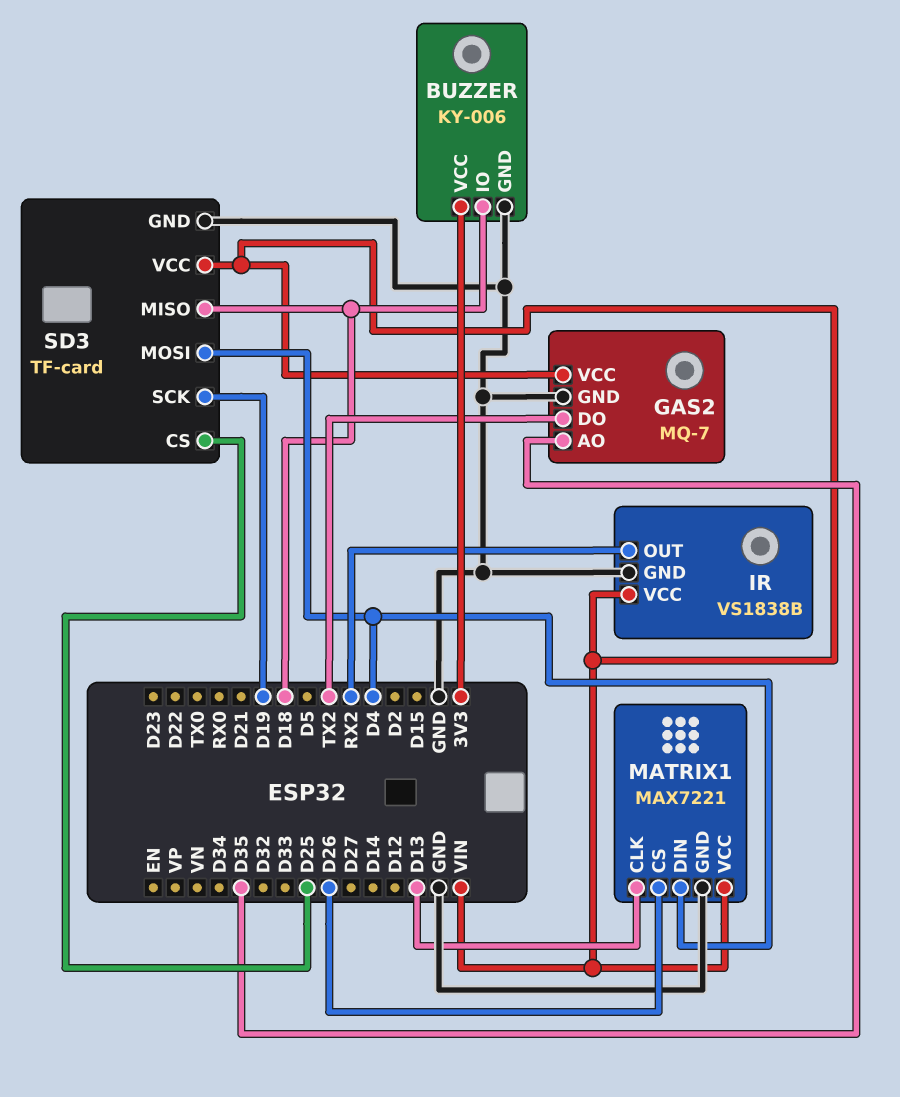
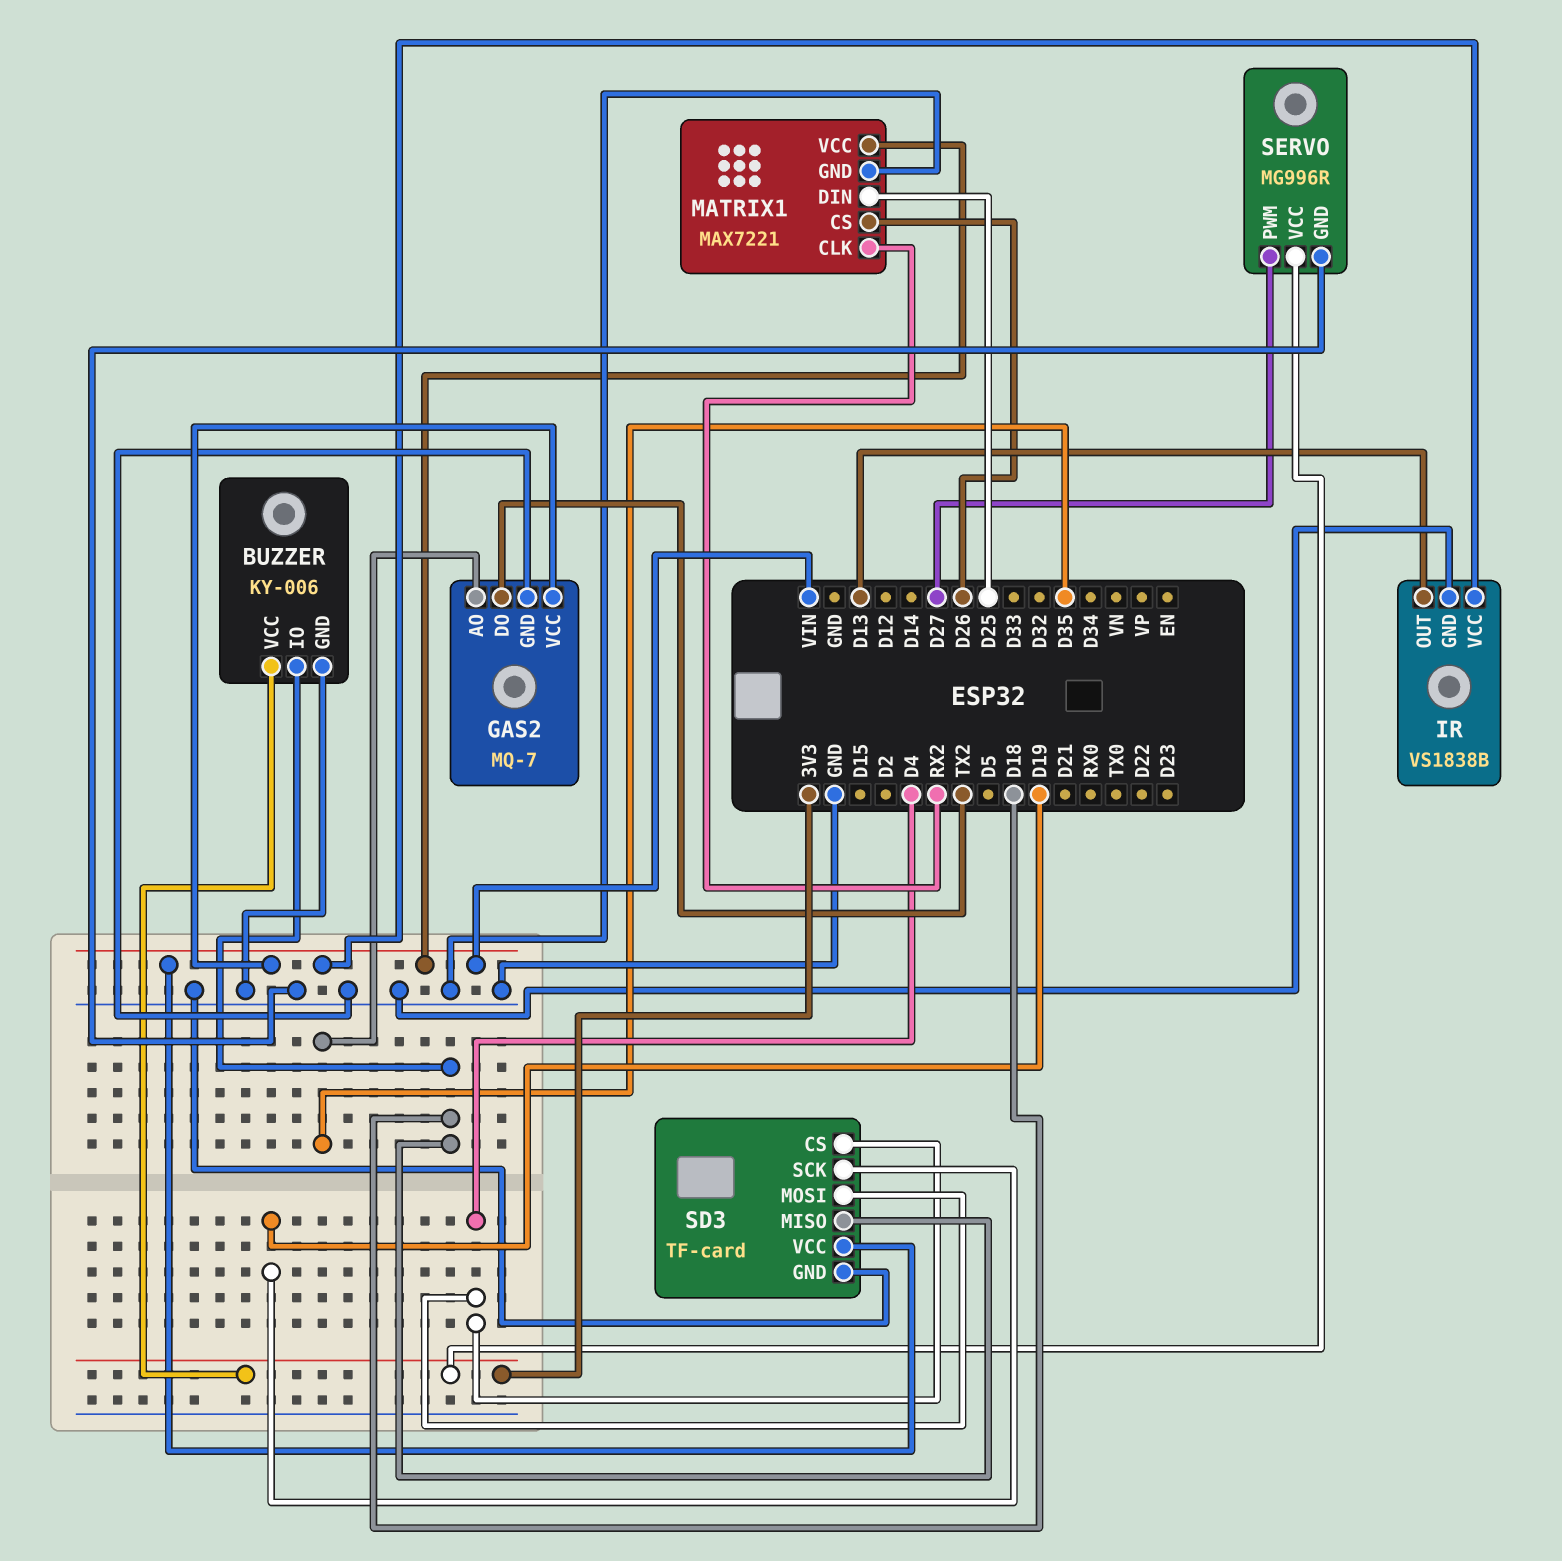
IR pin OUT: RX2 -> D13
MATRIX1 pin CLK: D13 -> RX2
MATRIX1 pin DIN: D4 -> D25
SD3 pin CS: D25 -> D4
SERVO: none -> MG996R
SERVO pin GND: none -> GND
SERVO pin PWM: none -> D27
SERVO pin VCC: none -> 3V3

